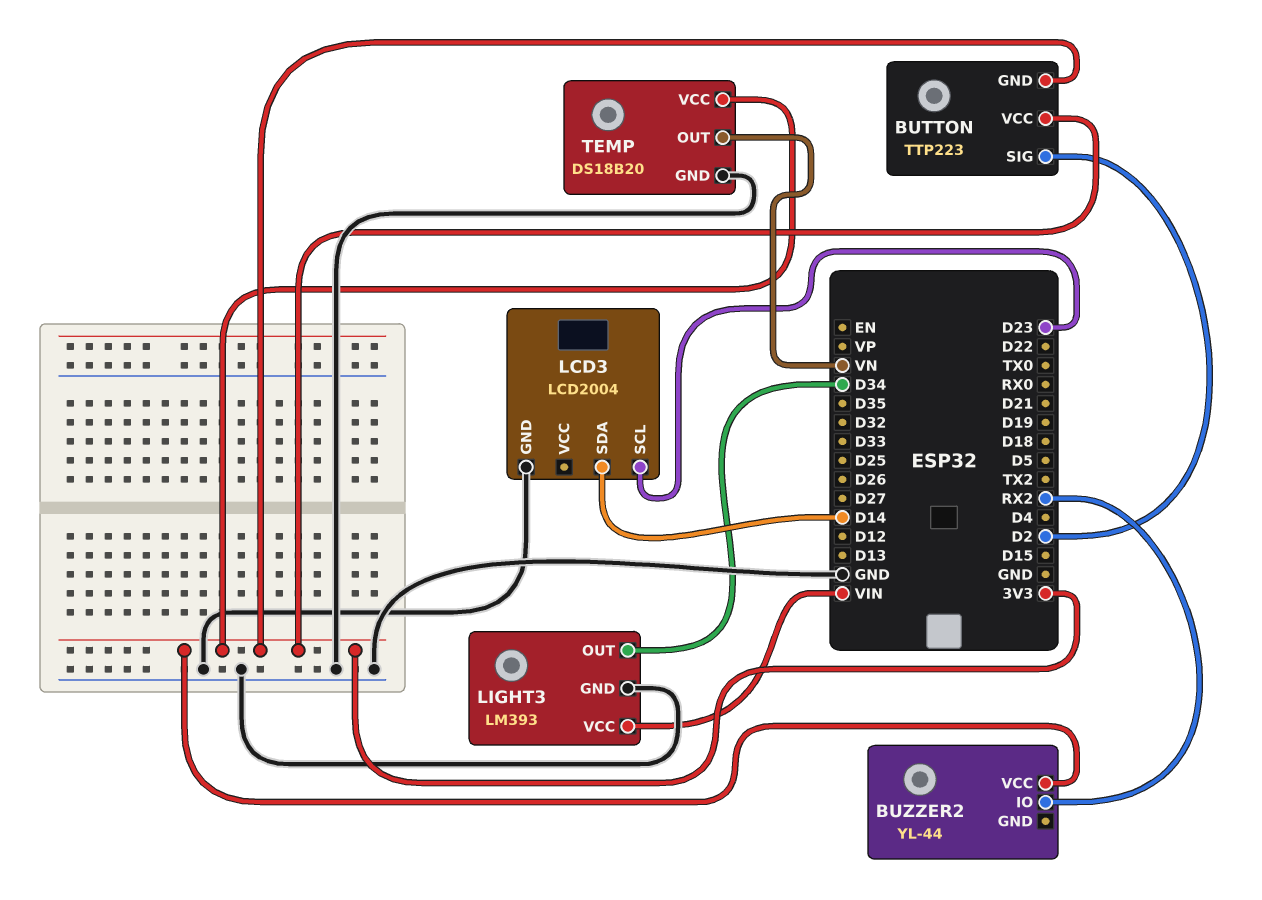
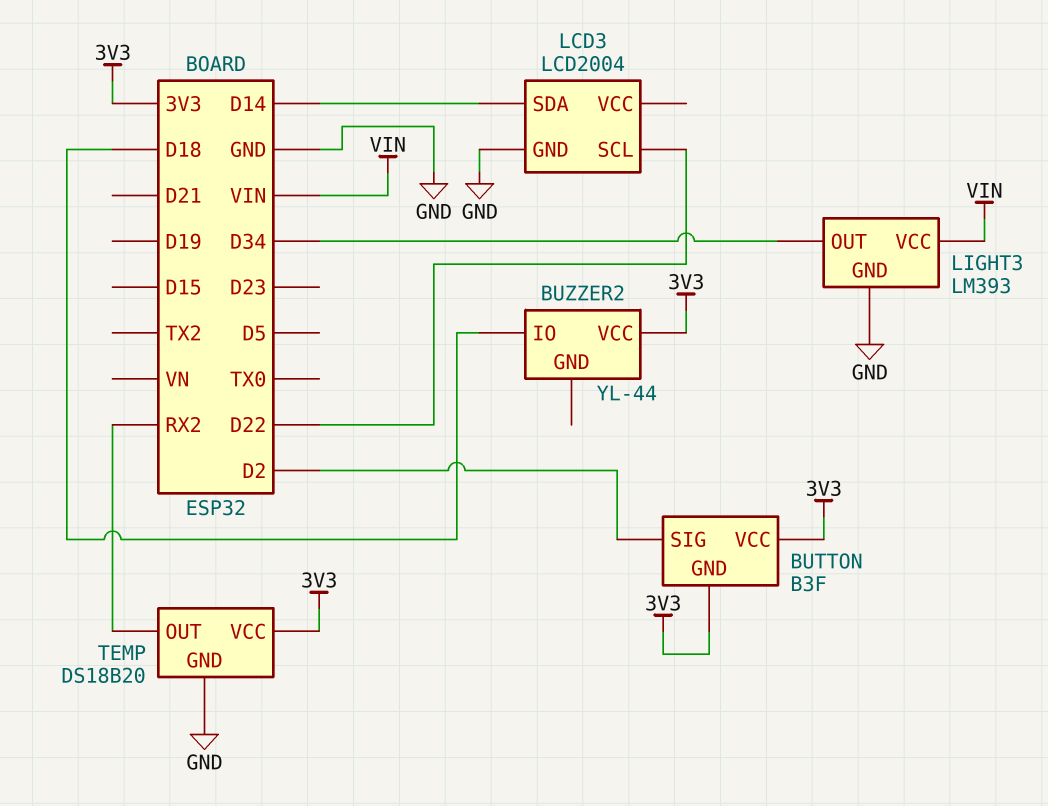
BUTTON: TTP223 -> B3F
BUZZER2 pin IO: RX2 -> D18
LCD3 pin SCL: D23 -> D22
TEMP pin OUT: VN -> RX2

